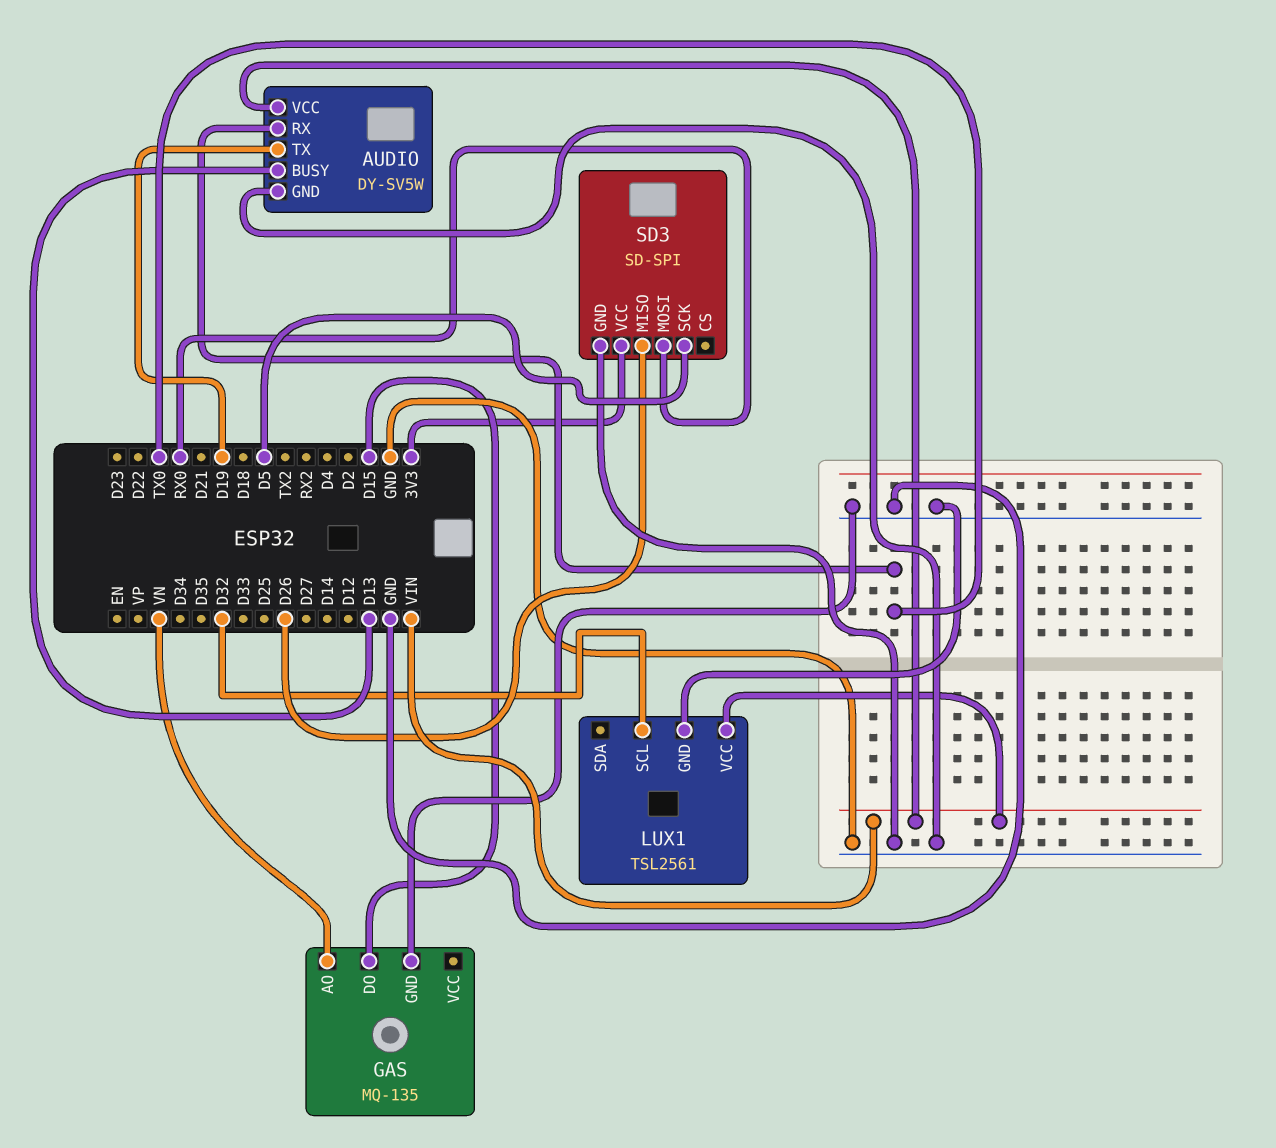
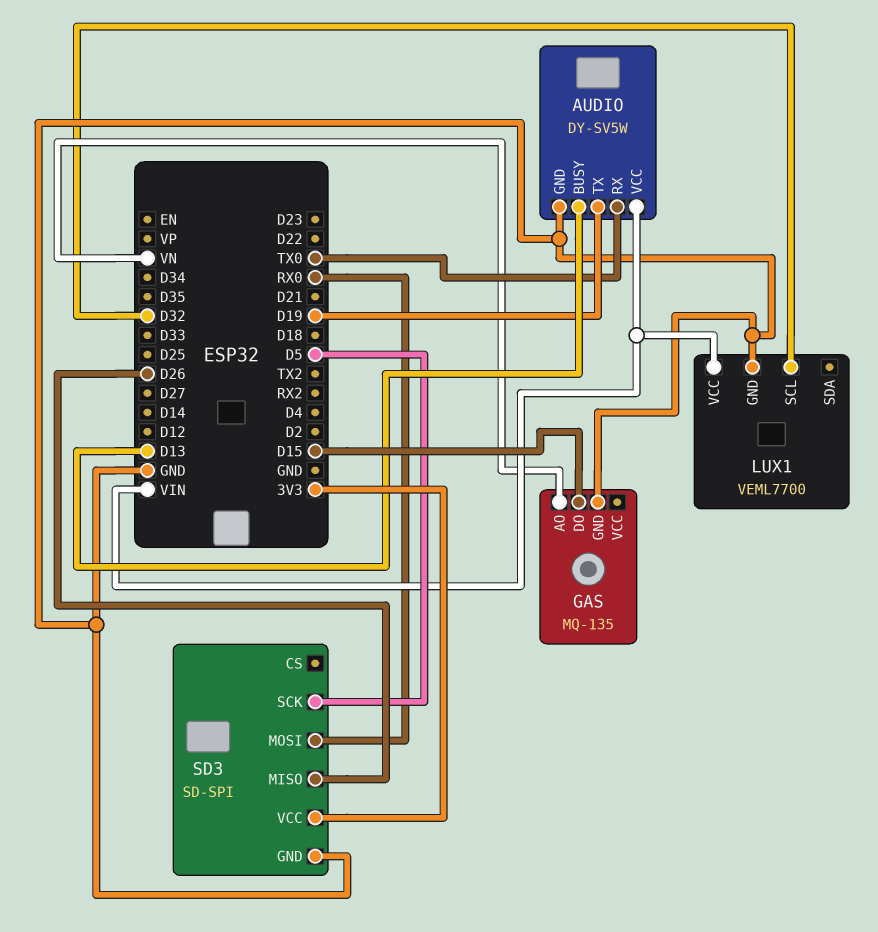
LUX1: TSL2561 -> VEML7700

